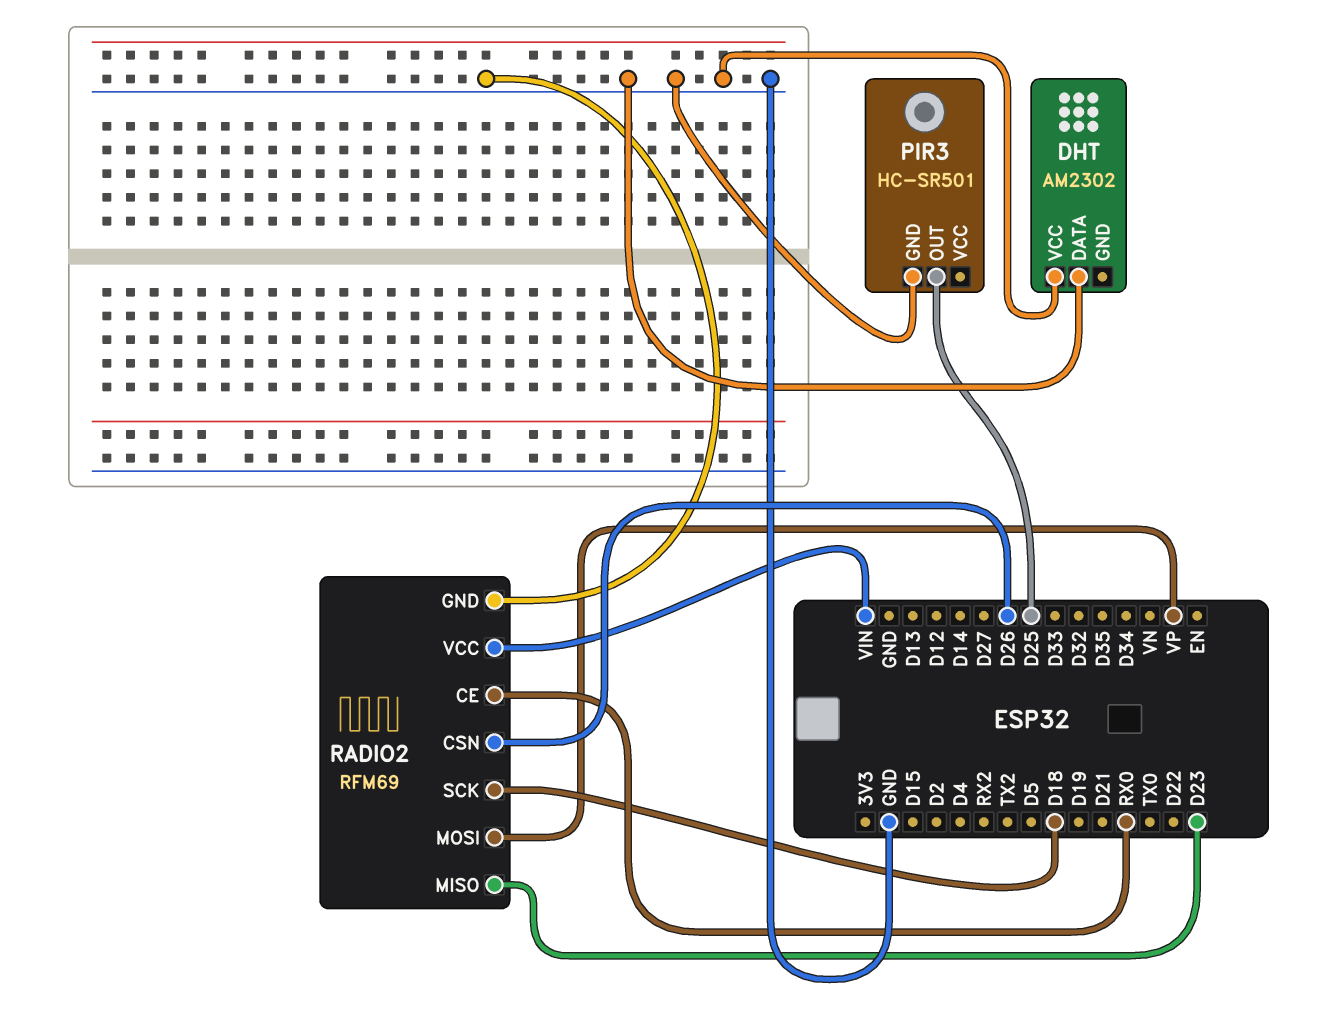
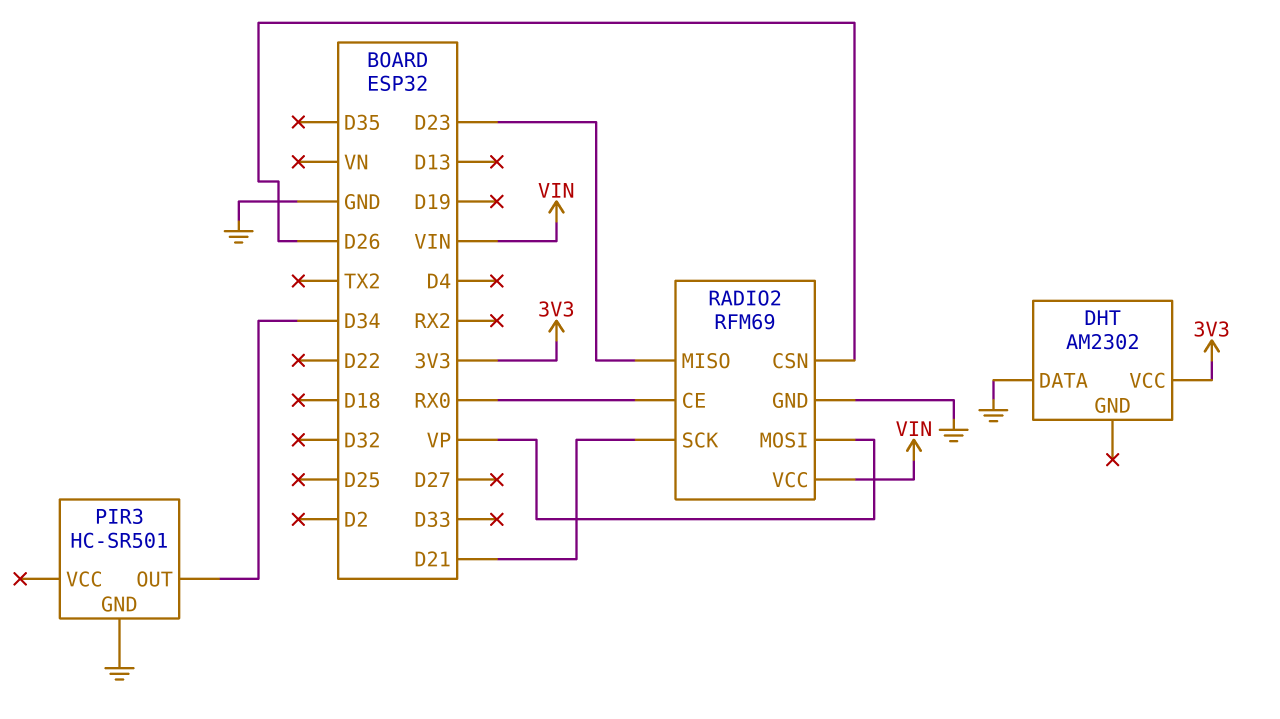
DHT pin VCC: GND -> 3V3
PIR3 pin OUT: D25 -> D34
RADIO2 pin SCK: D18 -> D21

